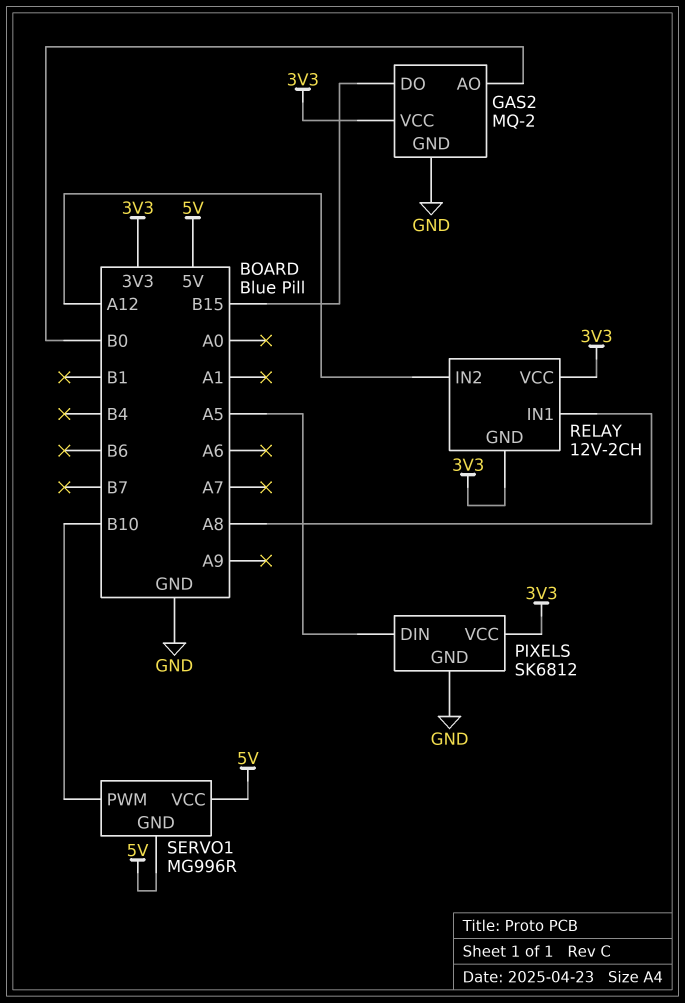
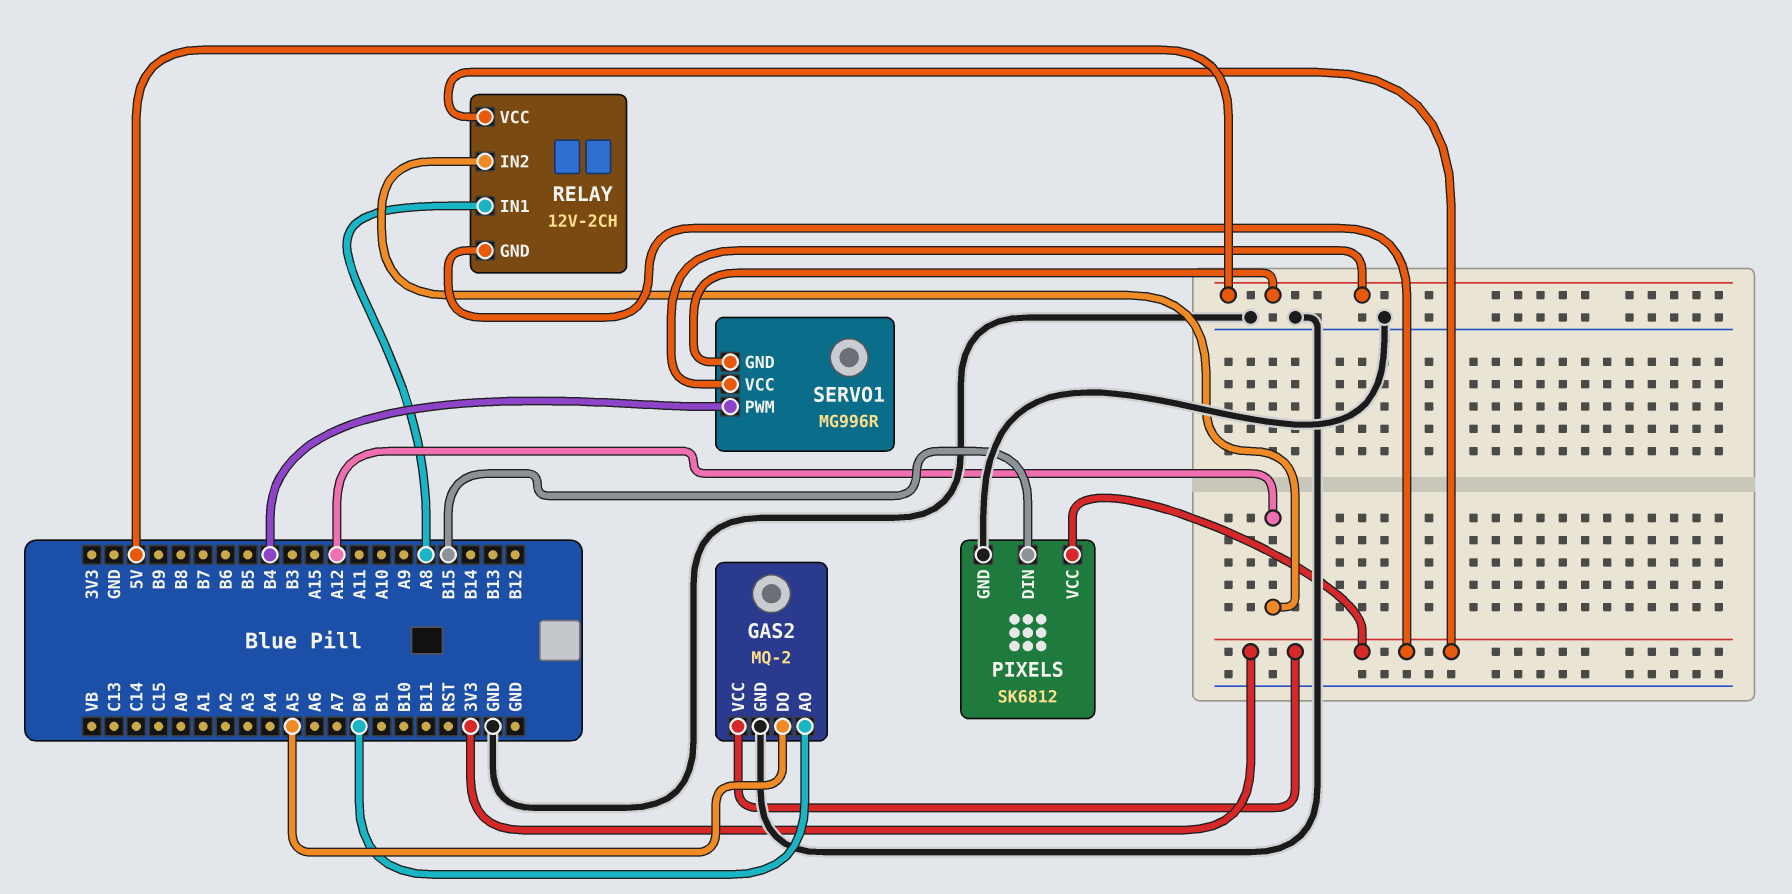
GAS2 pin DO: B15 -> A5
PIXELS pin DIN: A5 -> B15
SERVO1 pin PWM: B10 -> B4

